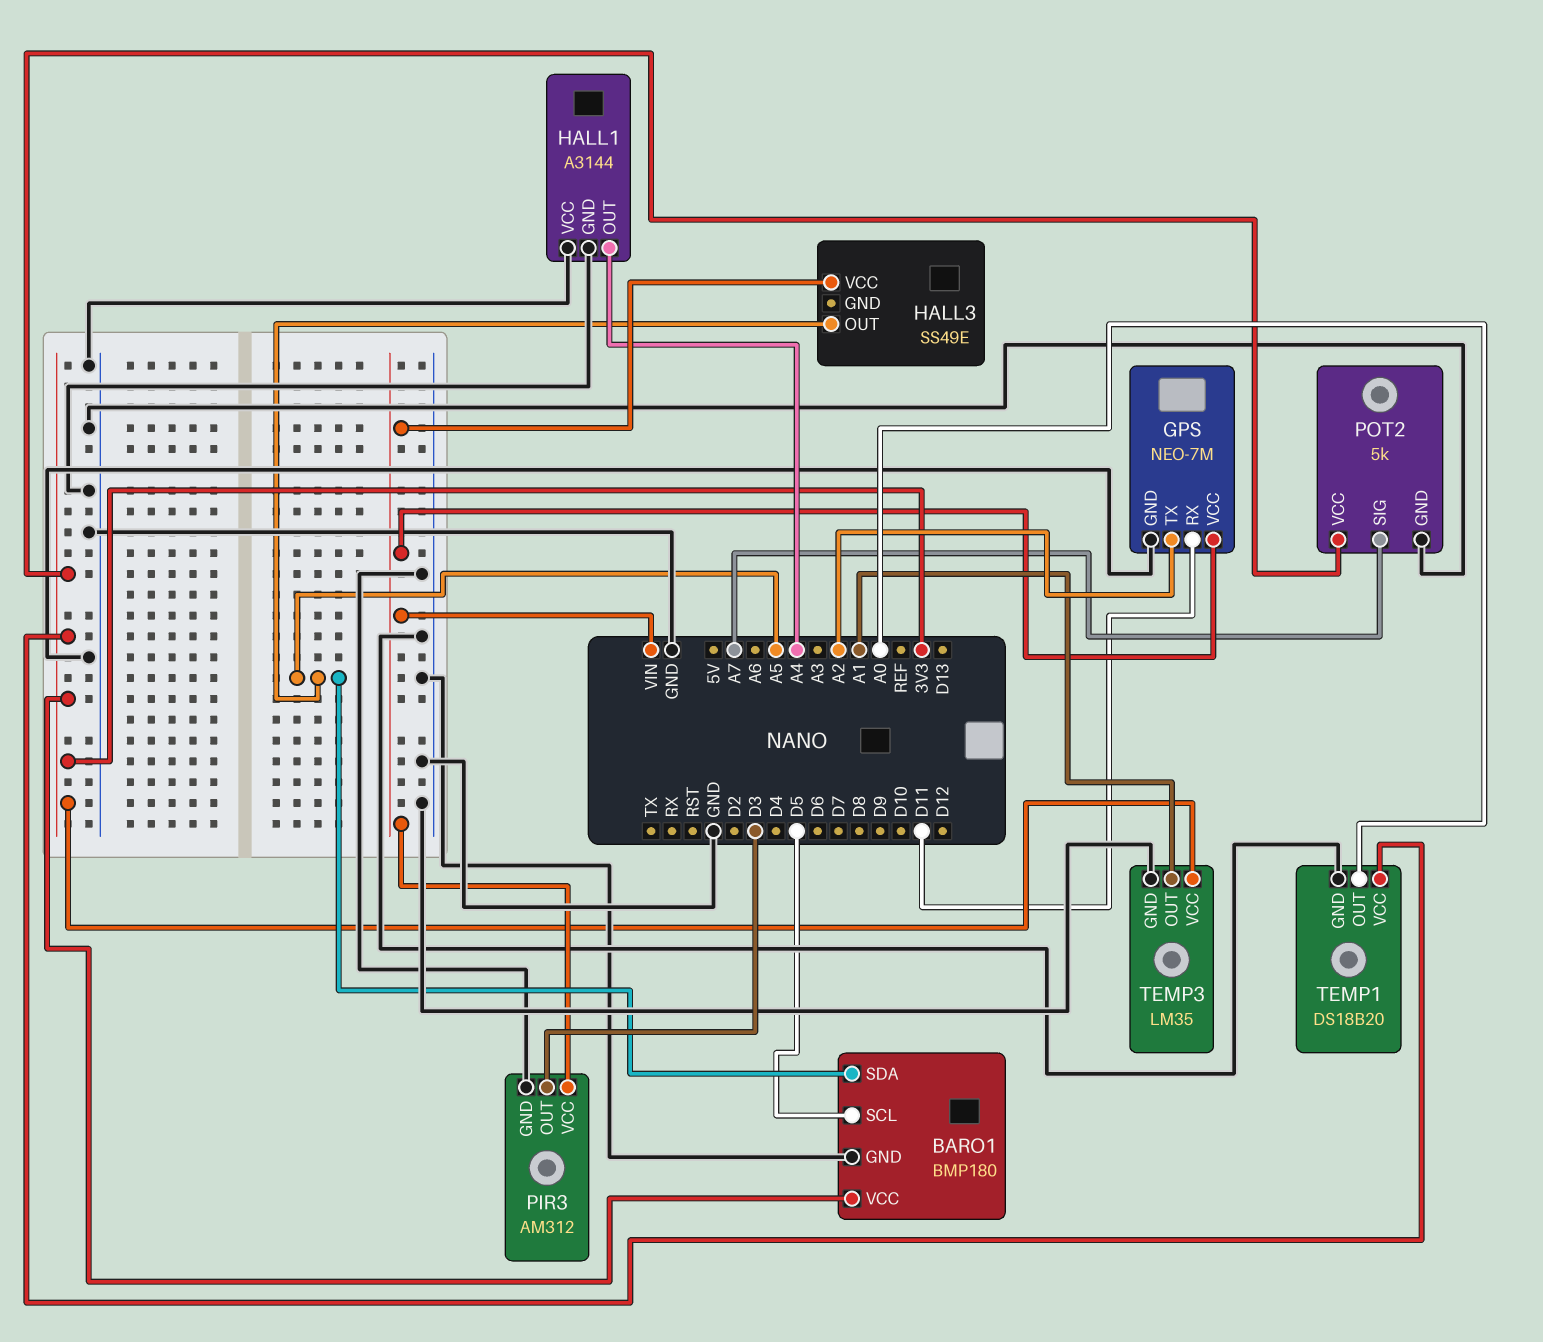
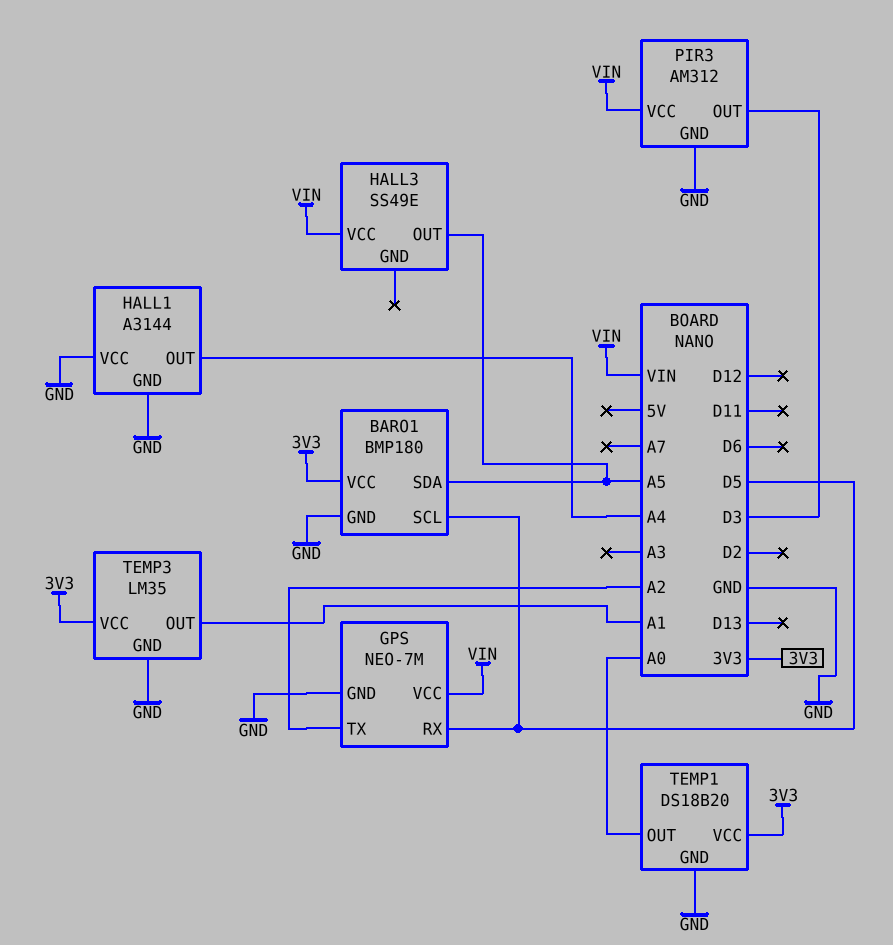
GPS pin RX: D11 -> D5
POT2: 5k -> none
POT2 pin GND: GND -> none
POT2 pin SIG: A7 -> none
POT2 pin VCC: 3V3 -> none

